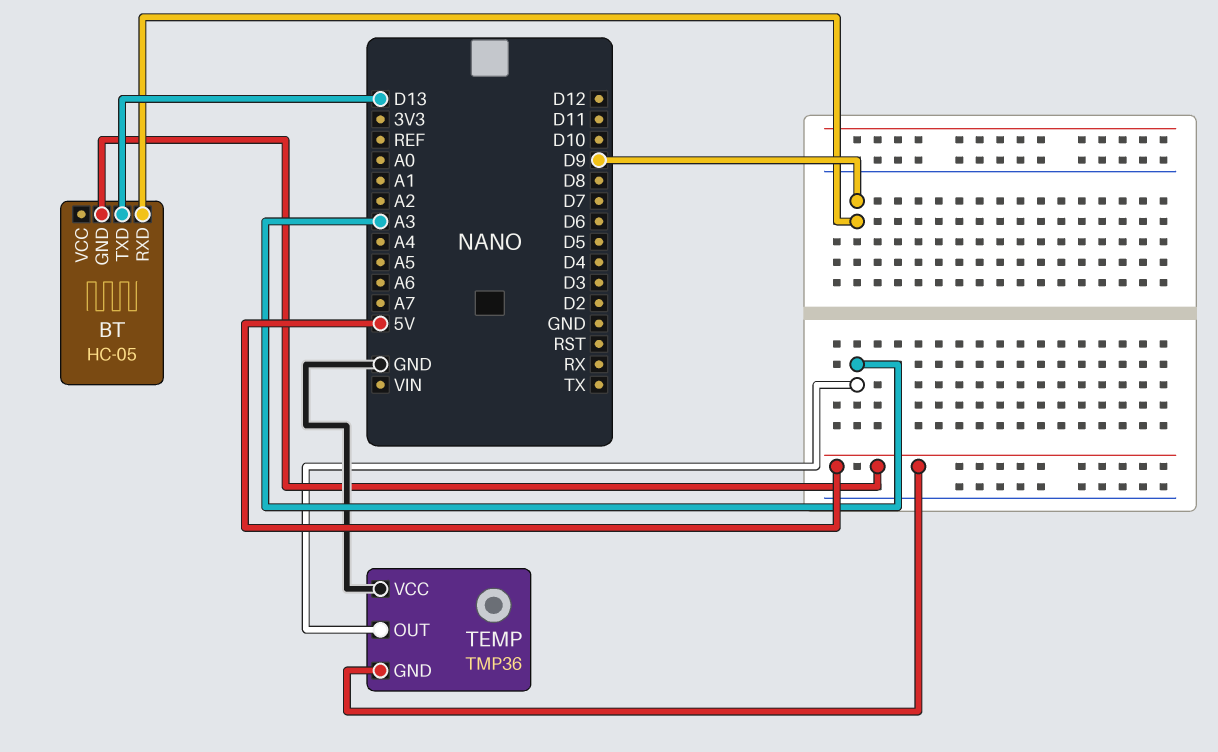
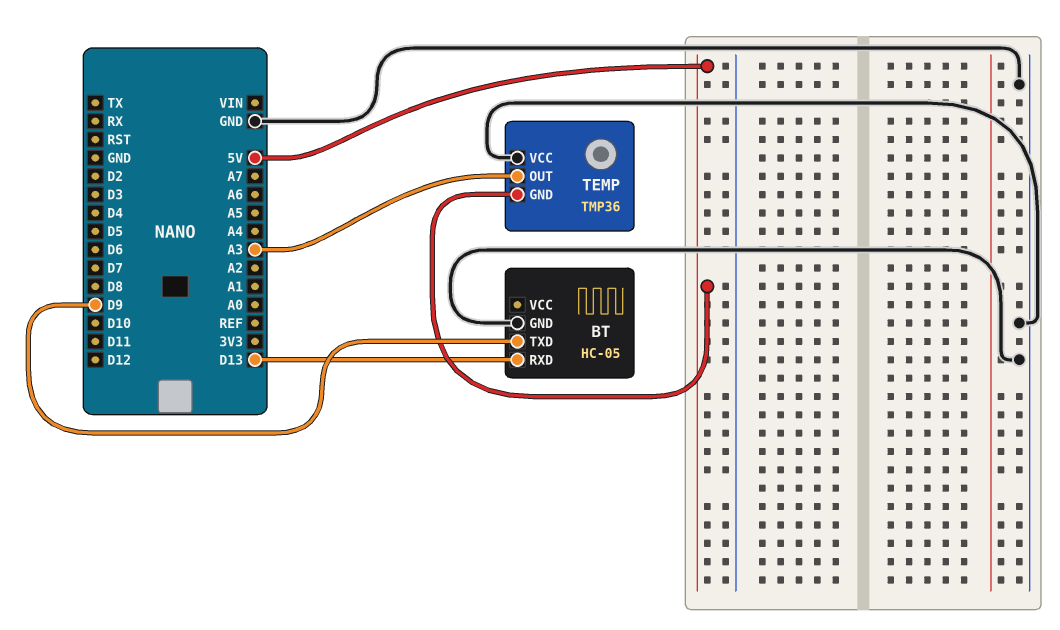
BT pin GND: 5V -> GND
BT pin RXD: D9 -> D13
BT pin TXD: D13 -> D9

